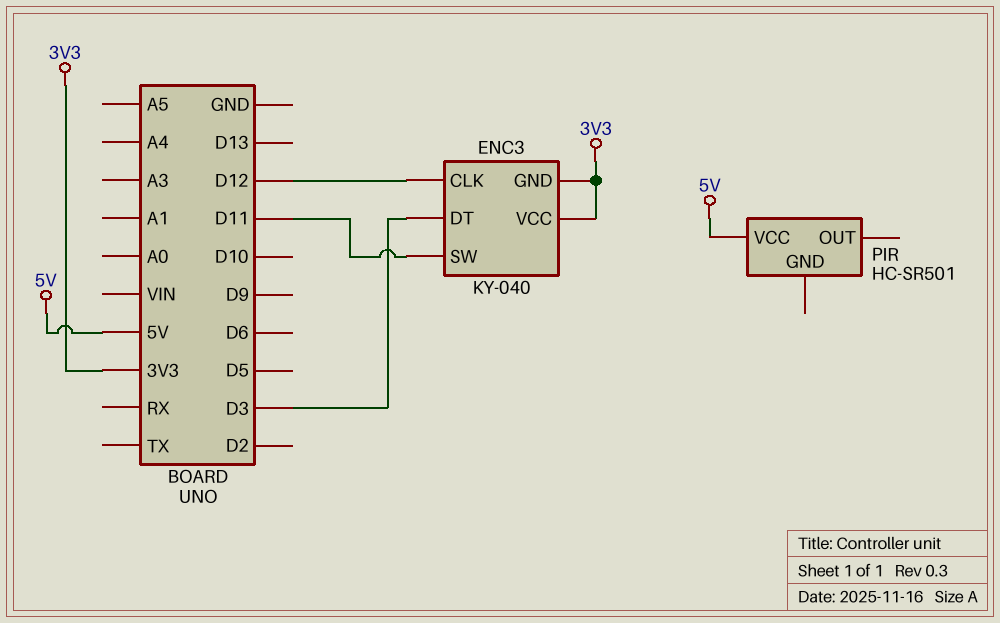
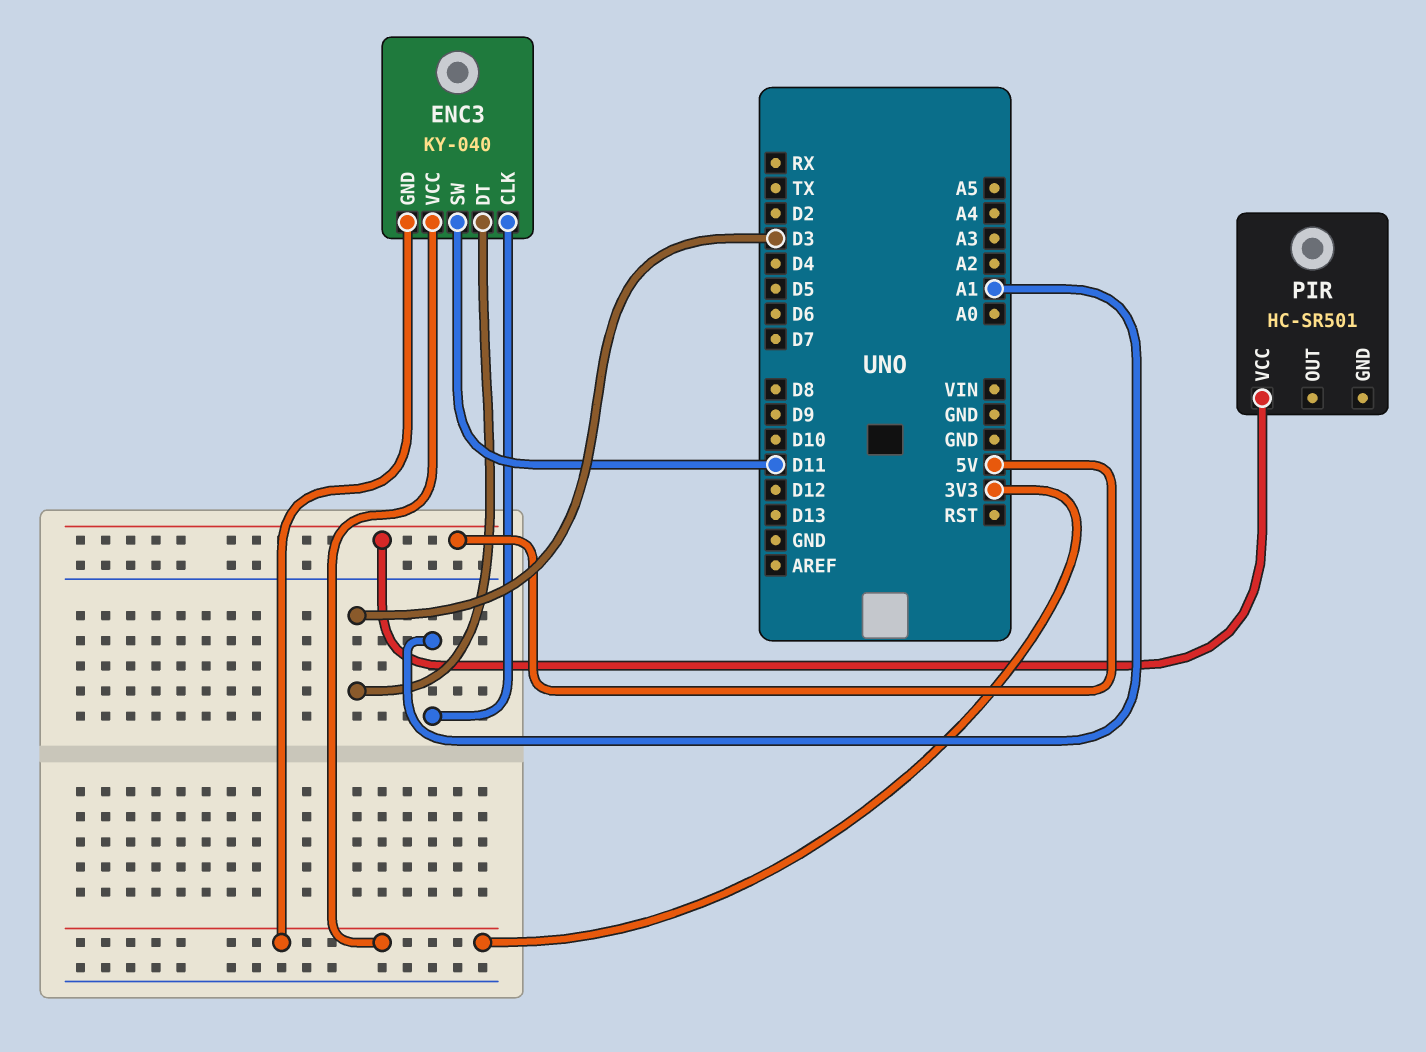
ENC3 pin CLK: D12 -> A1

